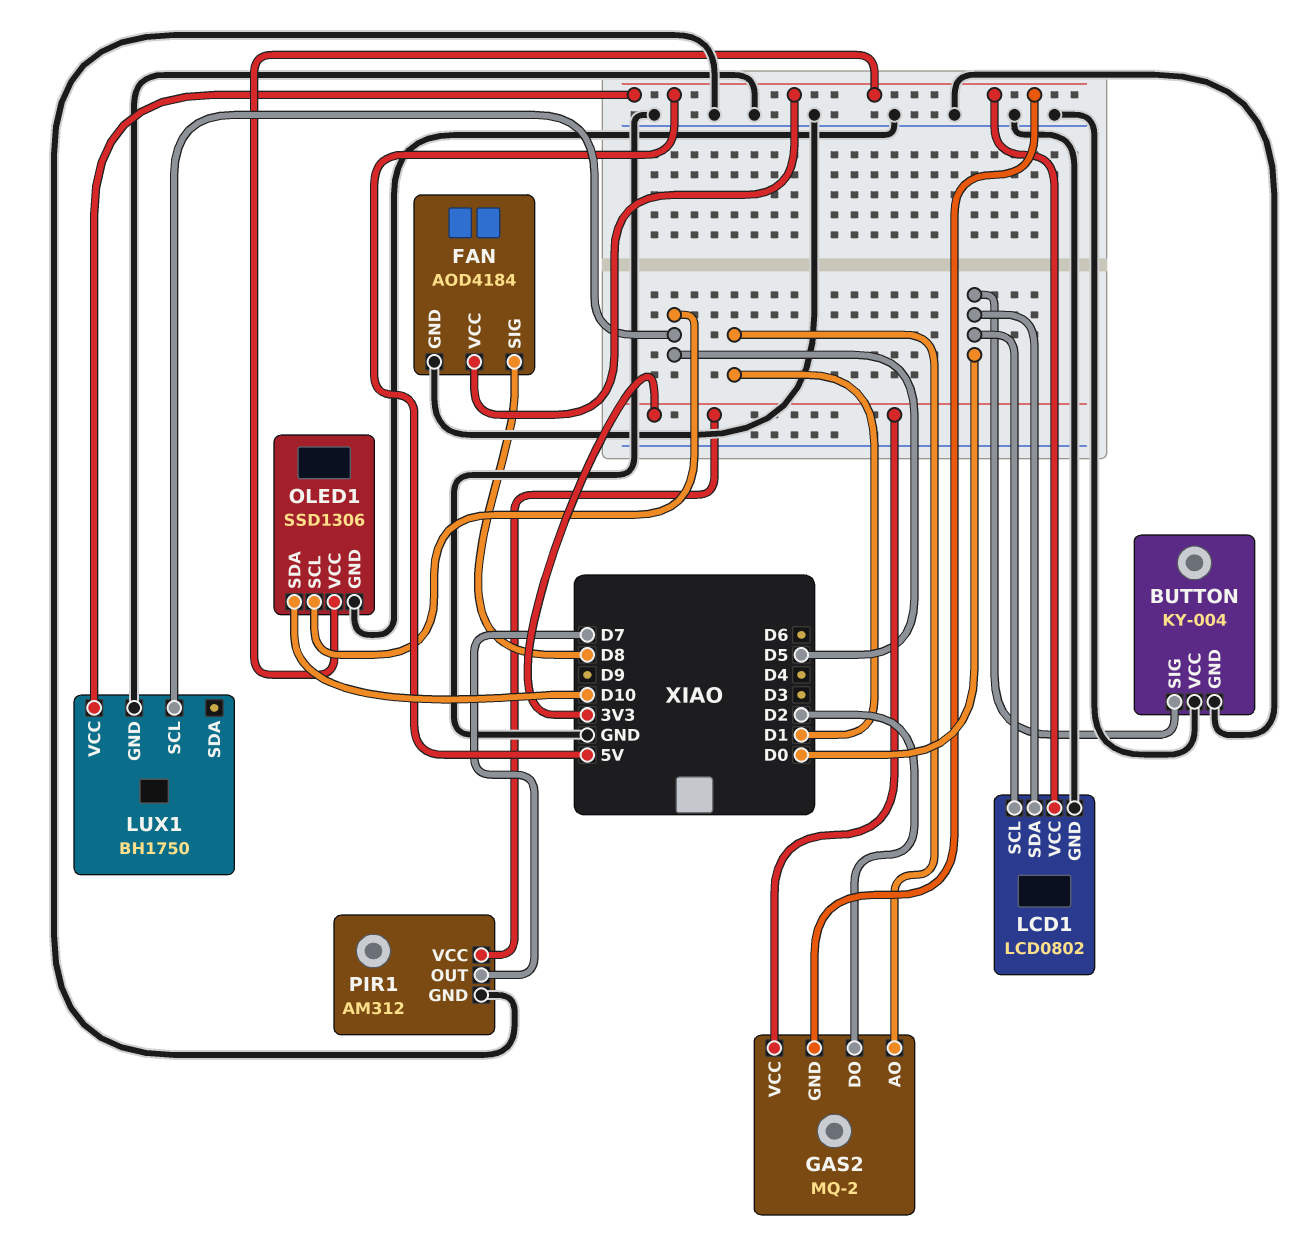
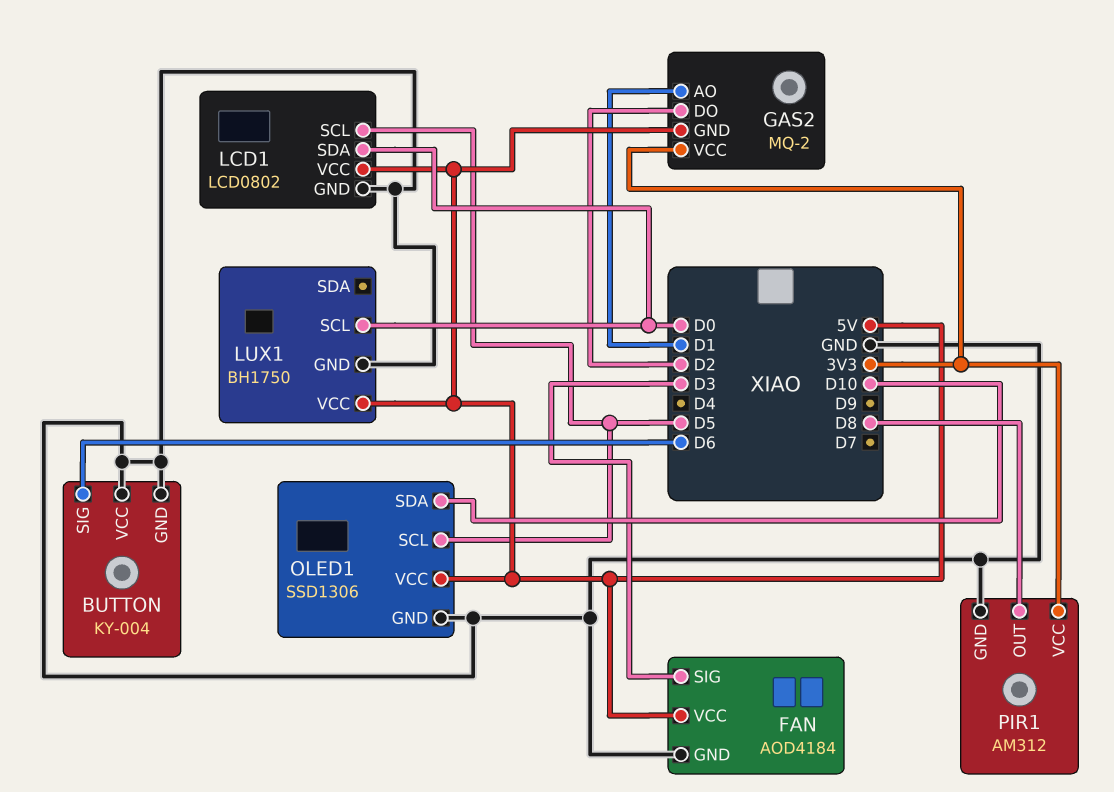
BUTTON pin SIG: D0 -> D6
FAN pin SIG: D8 -> D3
LCD1 pin SCL: D0 -> D5
LUX1 pin SCL: D5 -> D0
PIR1 pin OUT: D7 -> D8

